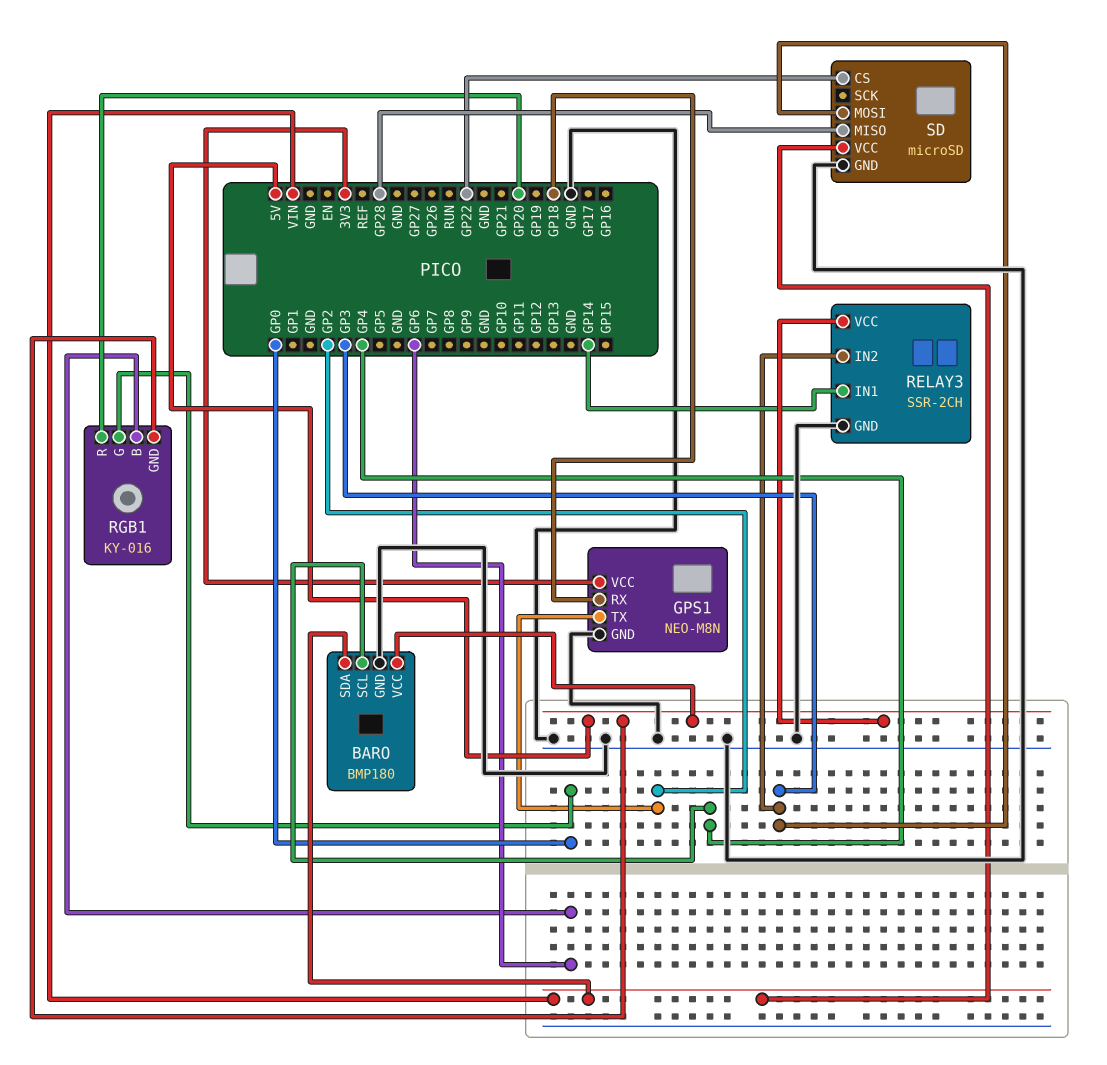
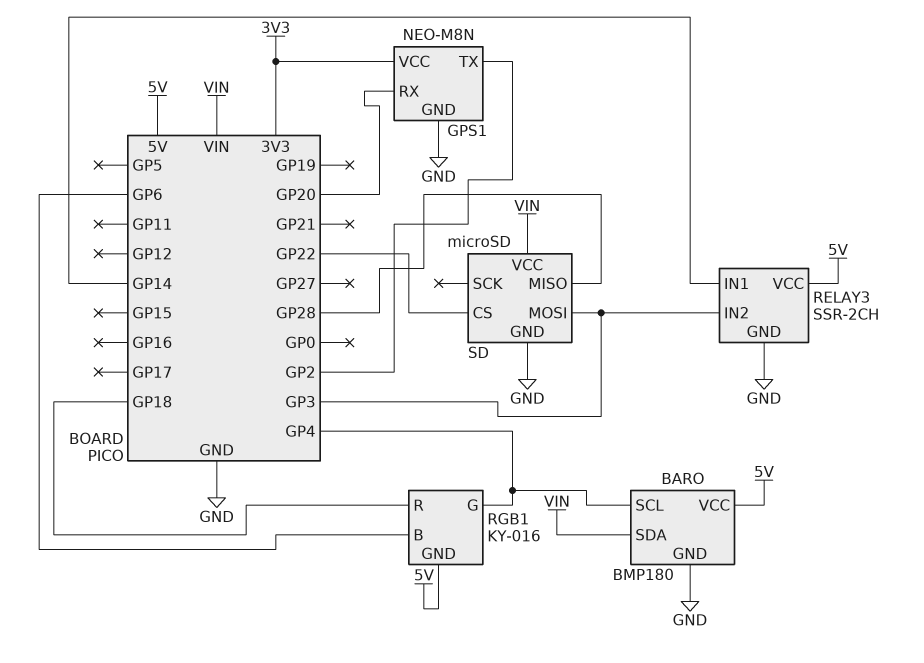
GPS1 pin RX: GP18 -> GP20
RGB1 pin G: GP0 -> GP4
RGB1 pin R: GP20 -> GP18

